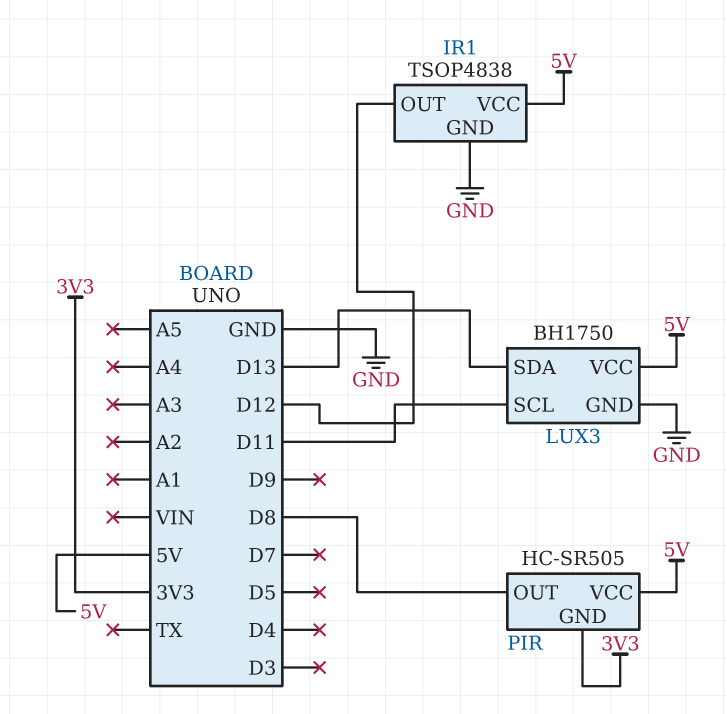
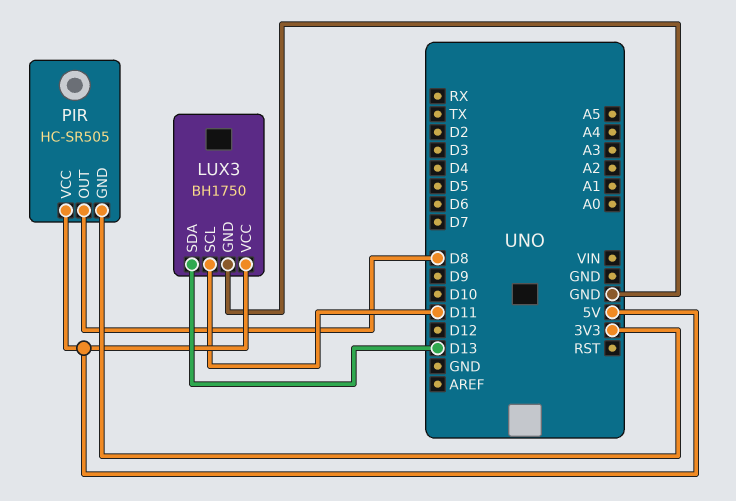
IR1: TSOP4838 -> none
IR1 pin GND: GND -> none
IR1 pin OUT: D12 -> none
IR1 pin VCC: 5V -> none

